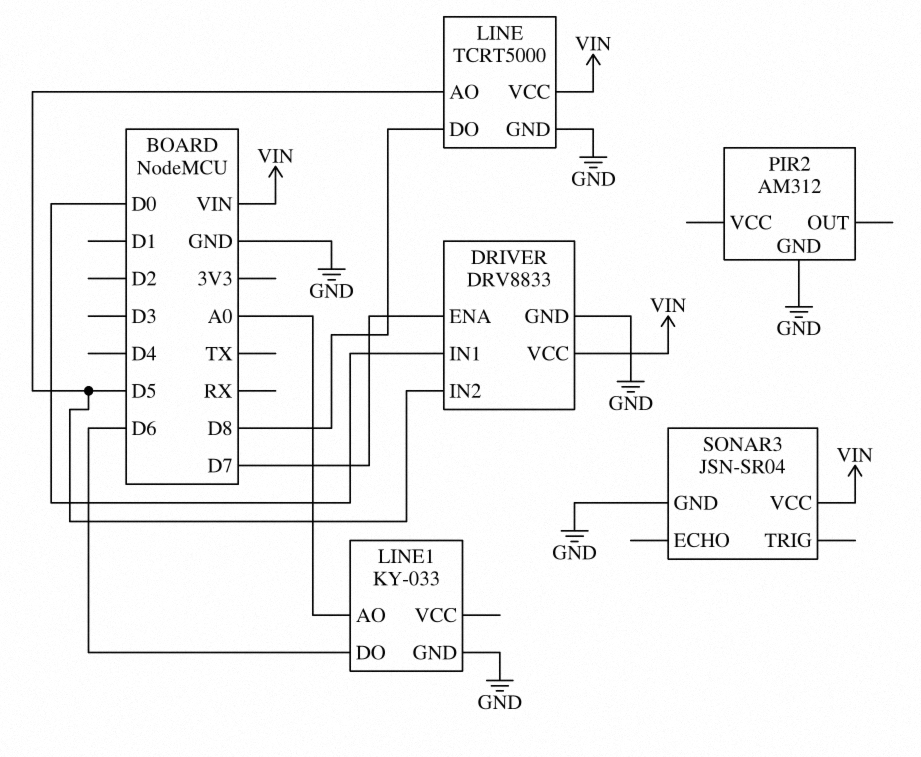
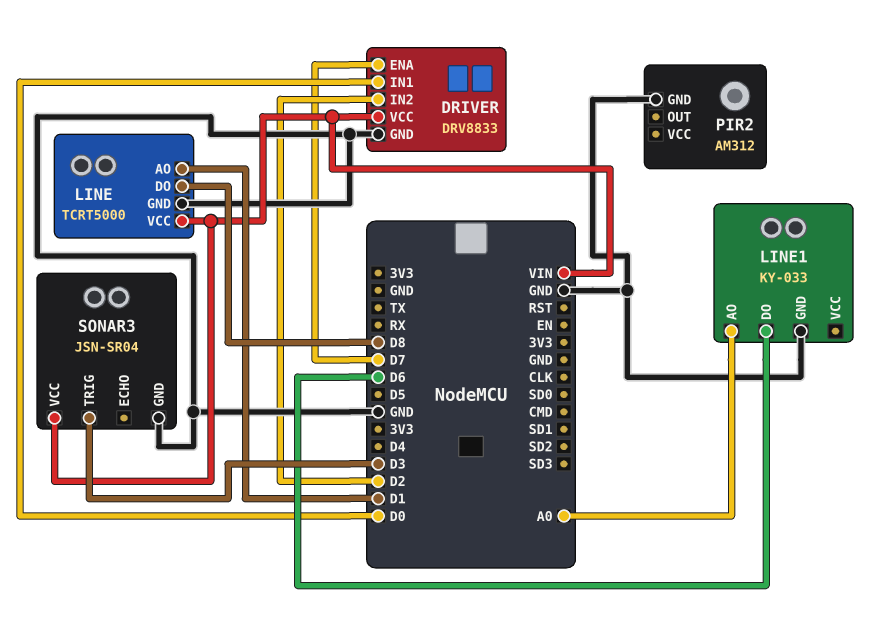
DRIVER pin IN2: D5 -> D2
LINE pin AO: D5 -> D1
SONAR3 pin TRIG: none -> D3

